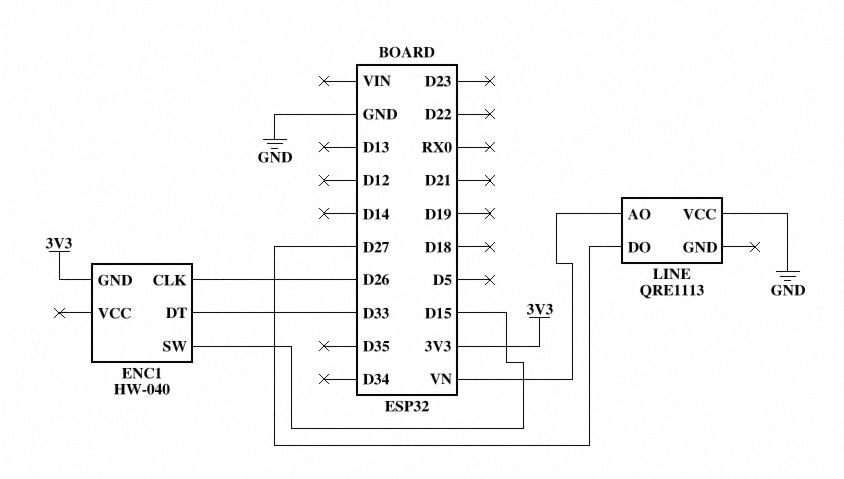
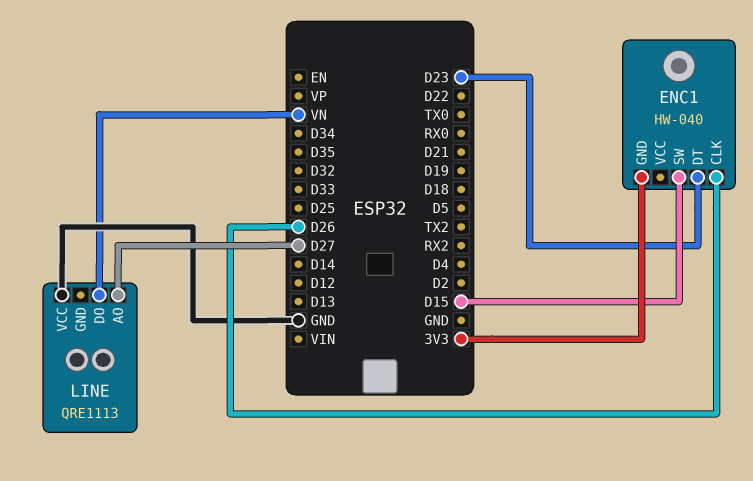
ENC1 pin DT: D33 -> D23
LINE pin AO: VN -> D27
LINE pin DO: D27 -> VN

